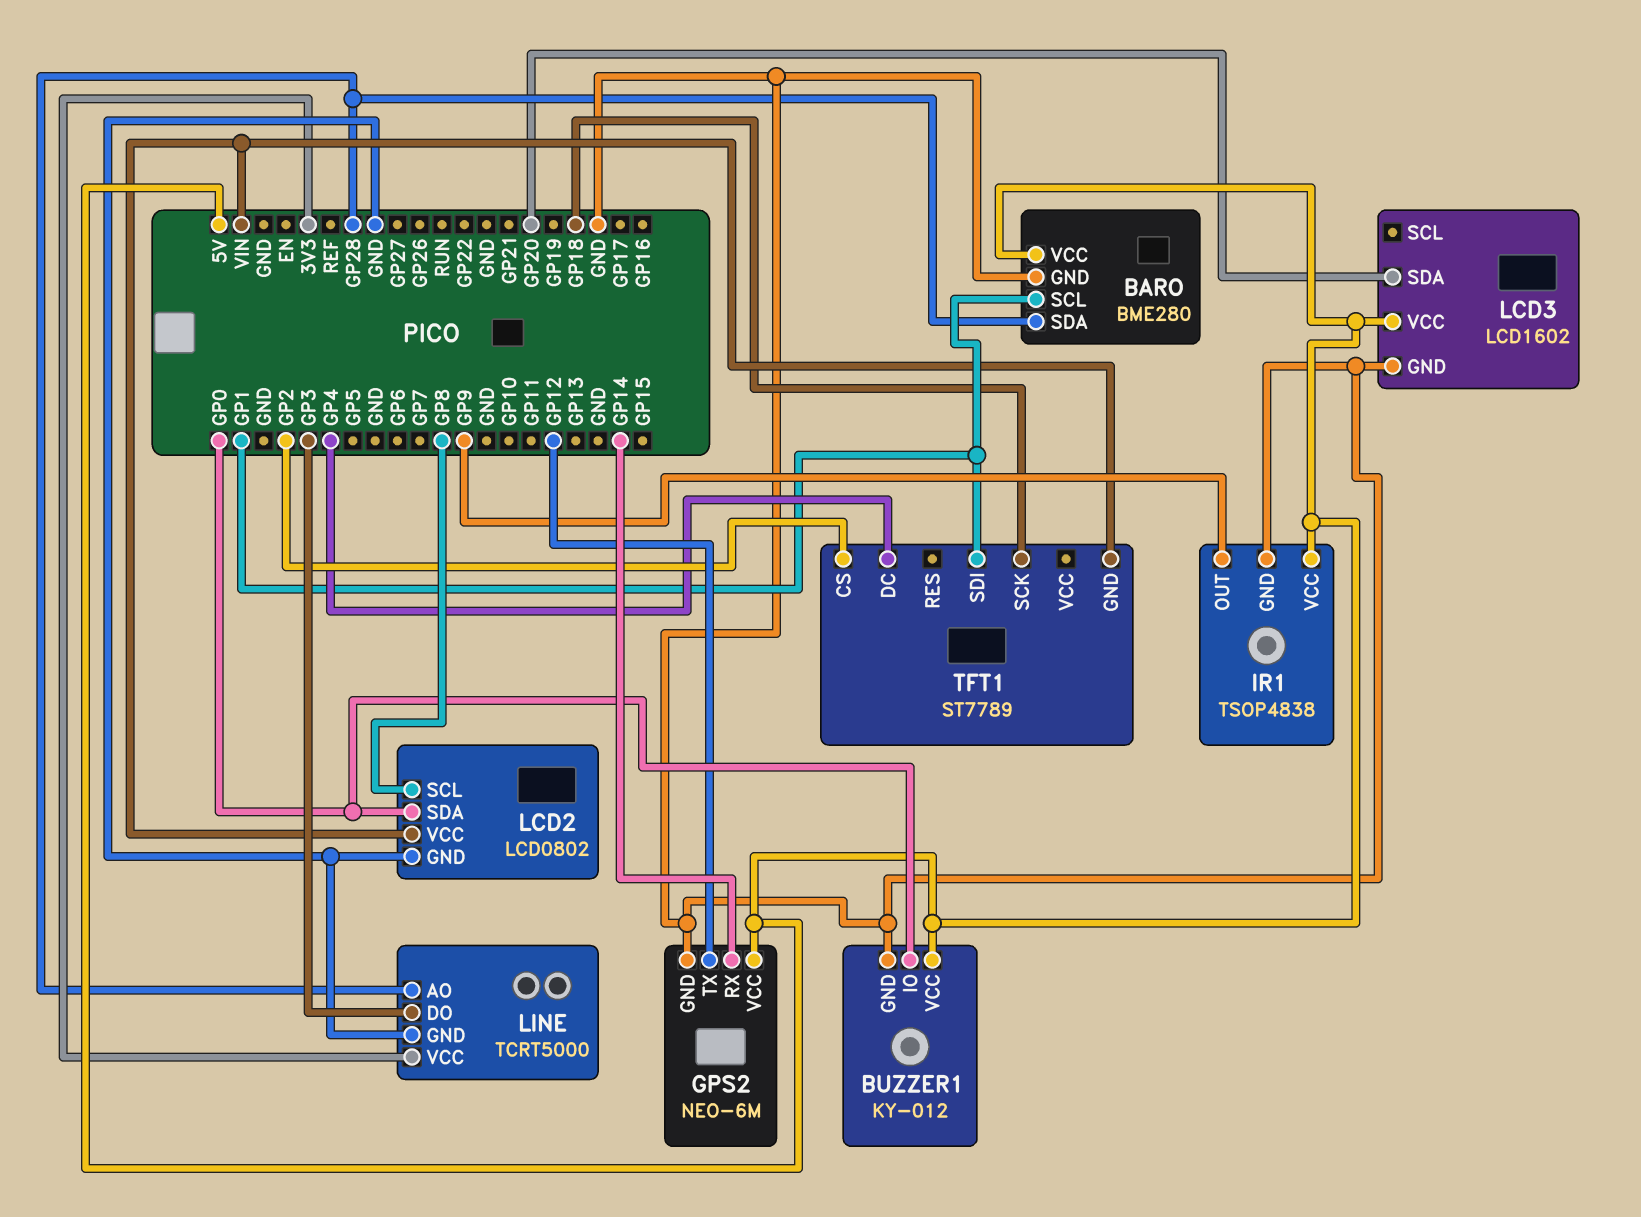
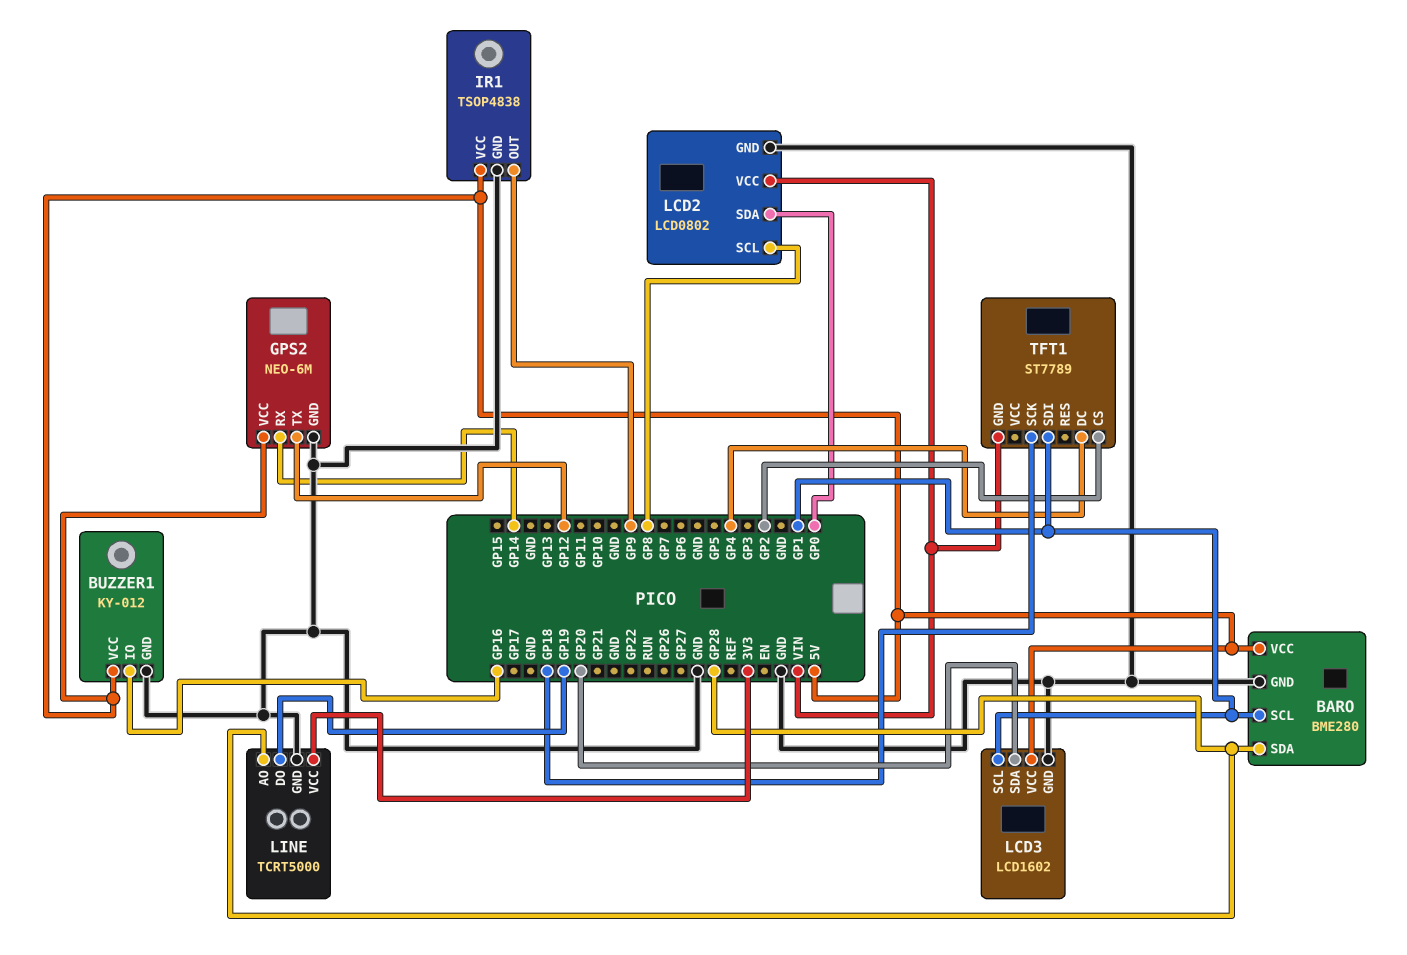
BUZZER1 pin IO: GP0 -> GP16
LCD3 pin SCL: none -> GP1
LINE pin DO: GP3 -> GP19

